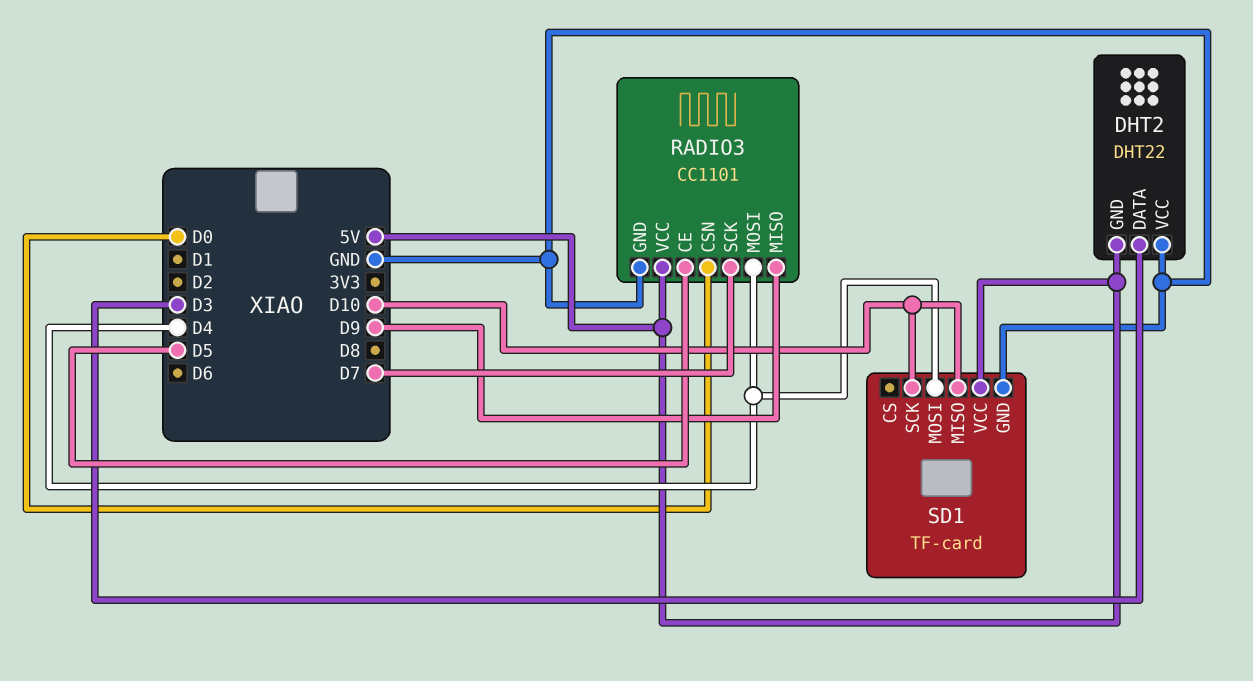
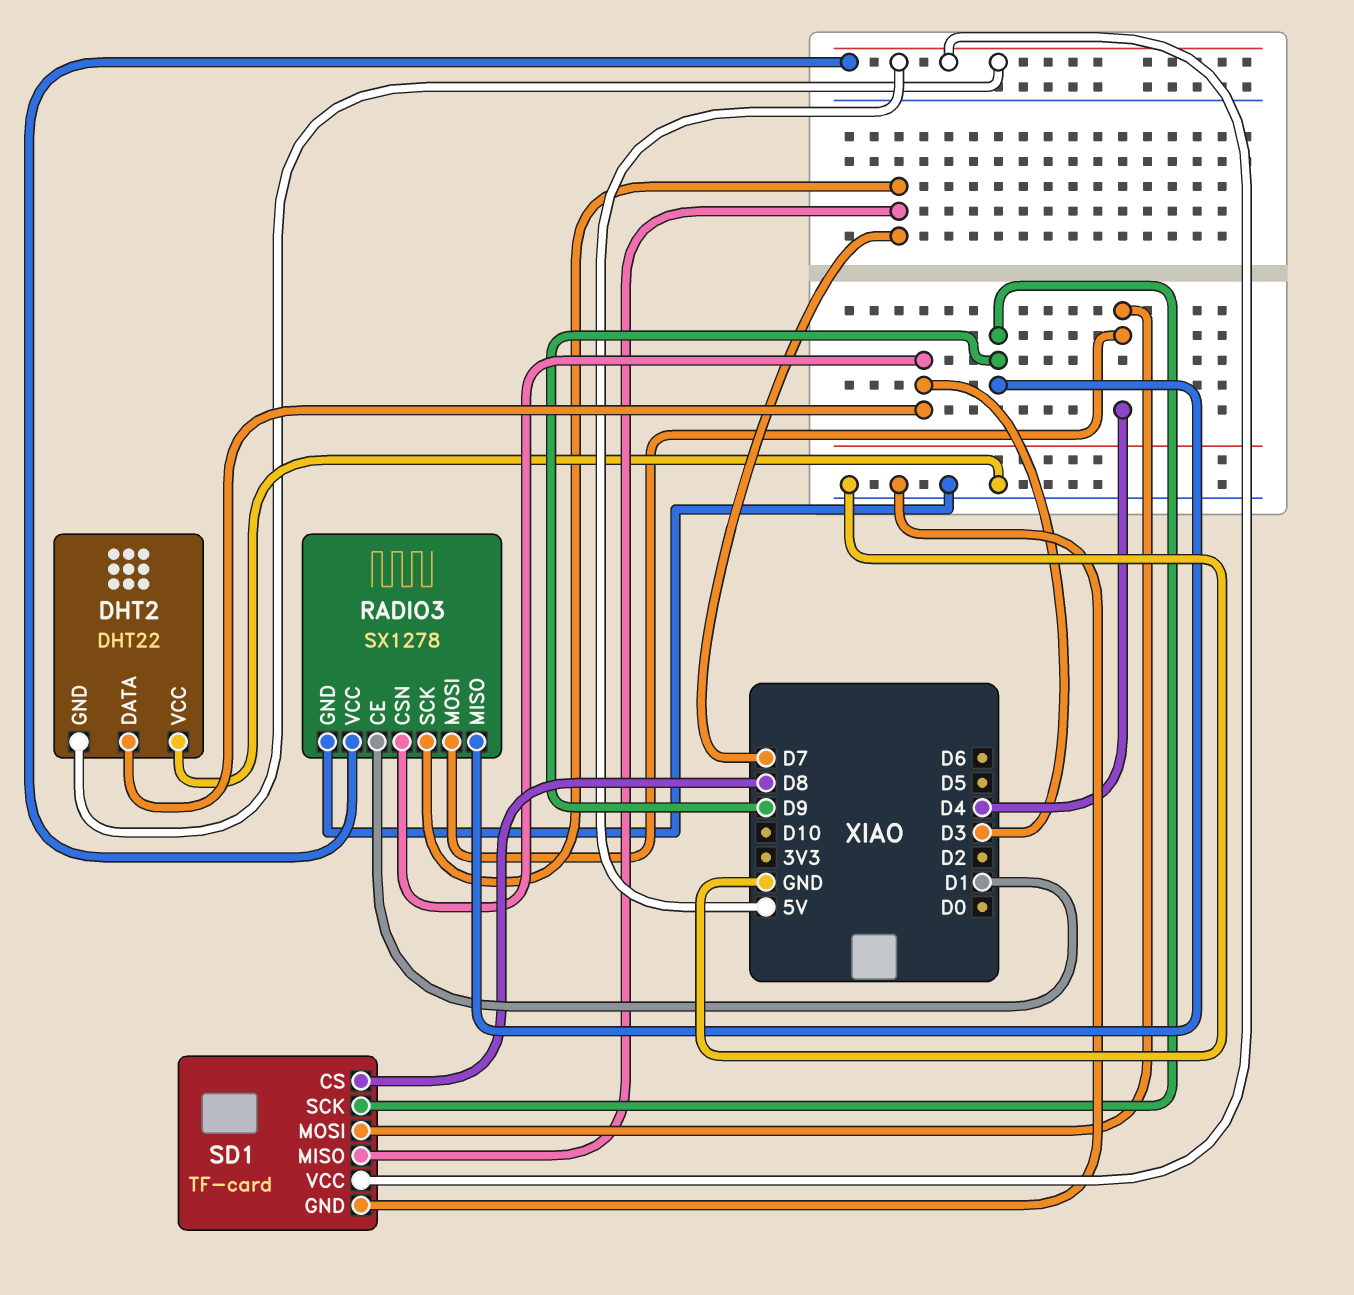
RADIO3: CC1101 -> SX1278
RADIO3 pin CE: D5 -> D1
RADIO3 pin CSN: D0 -> D3
SD1 pin CS: none -> D8
SD1 pin MISO: D10 -> D7
SD1 pin SCK: D10 -> D9

